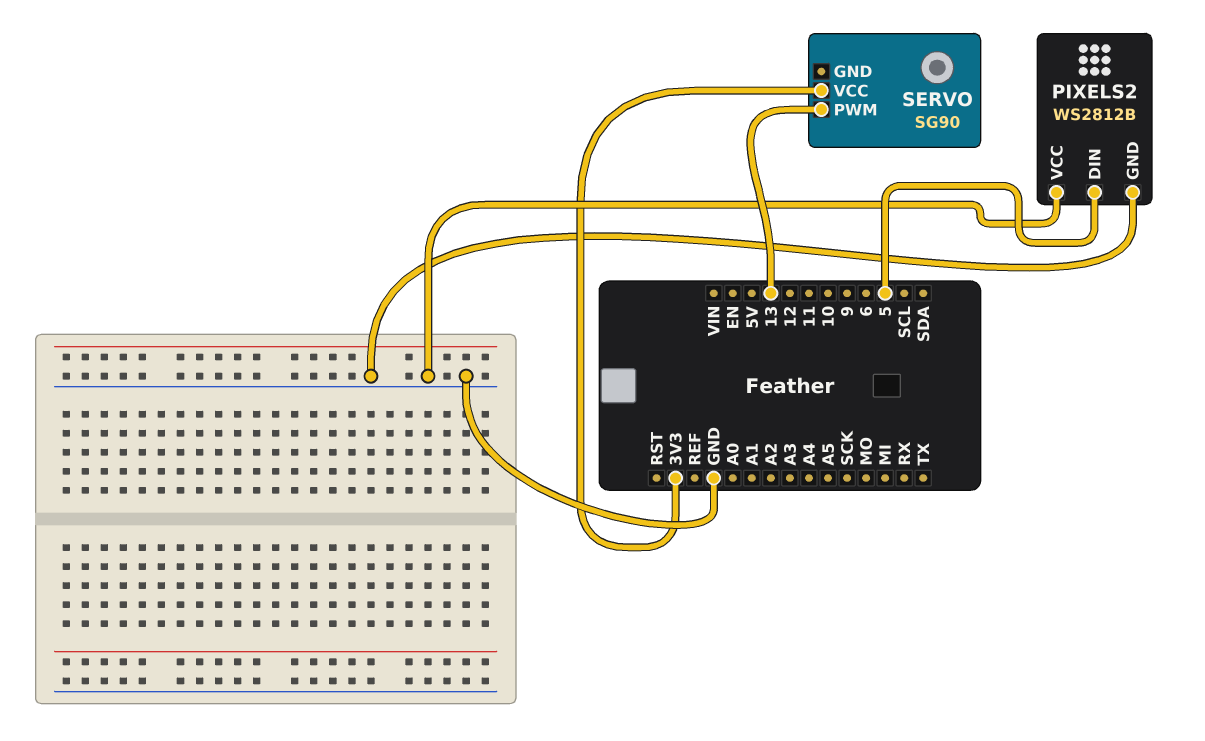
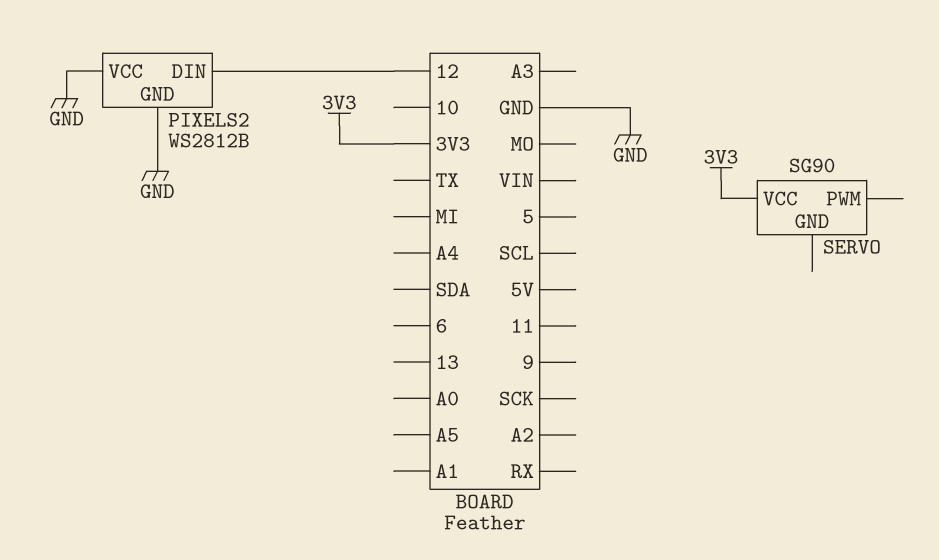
PIXELS2 pin DIN: 5 -> 12
SERVO pin PWM: 13 -> none

